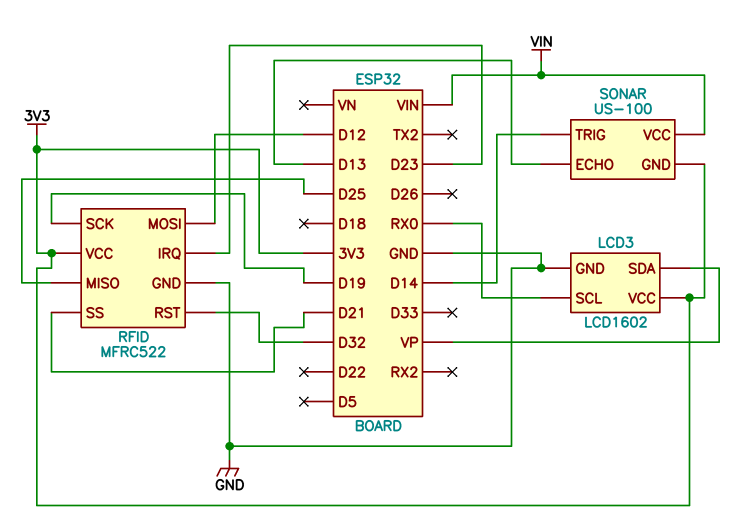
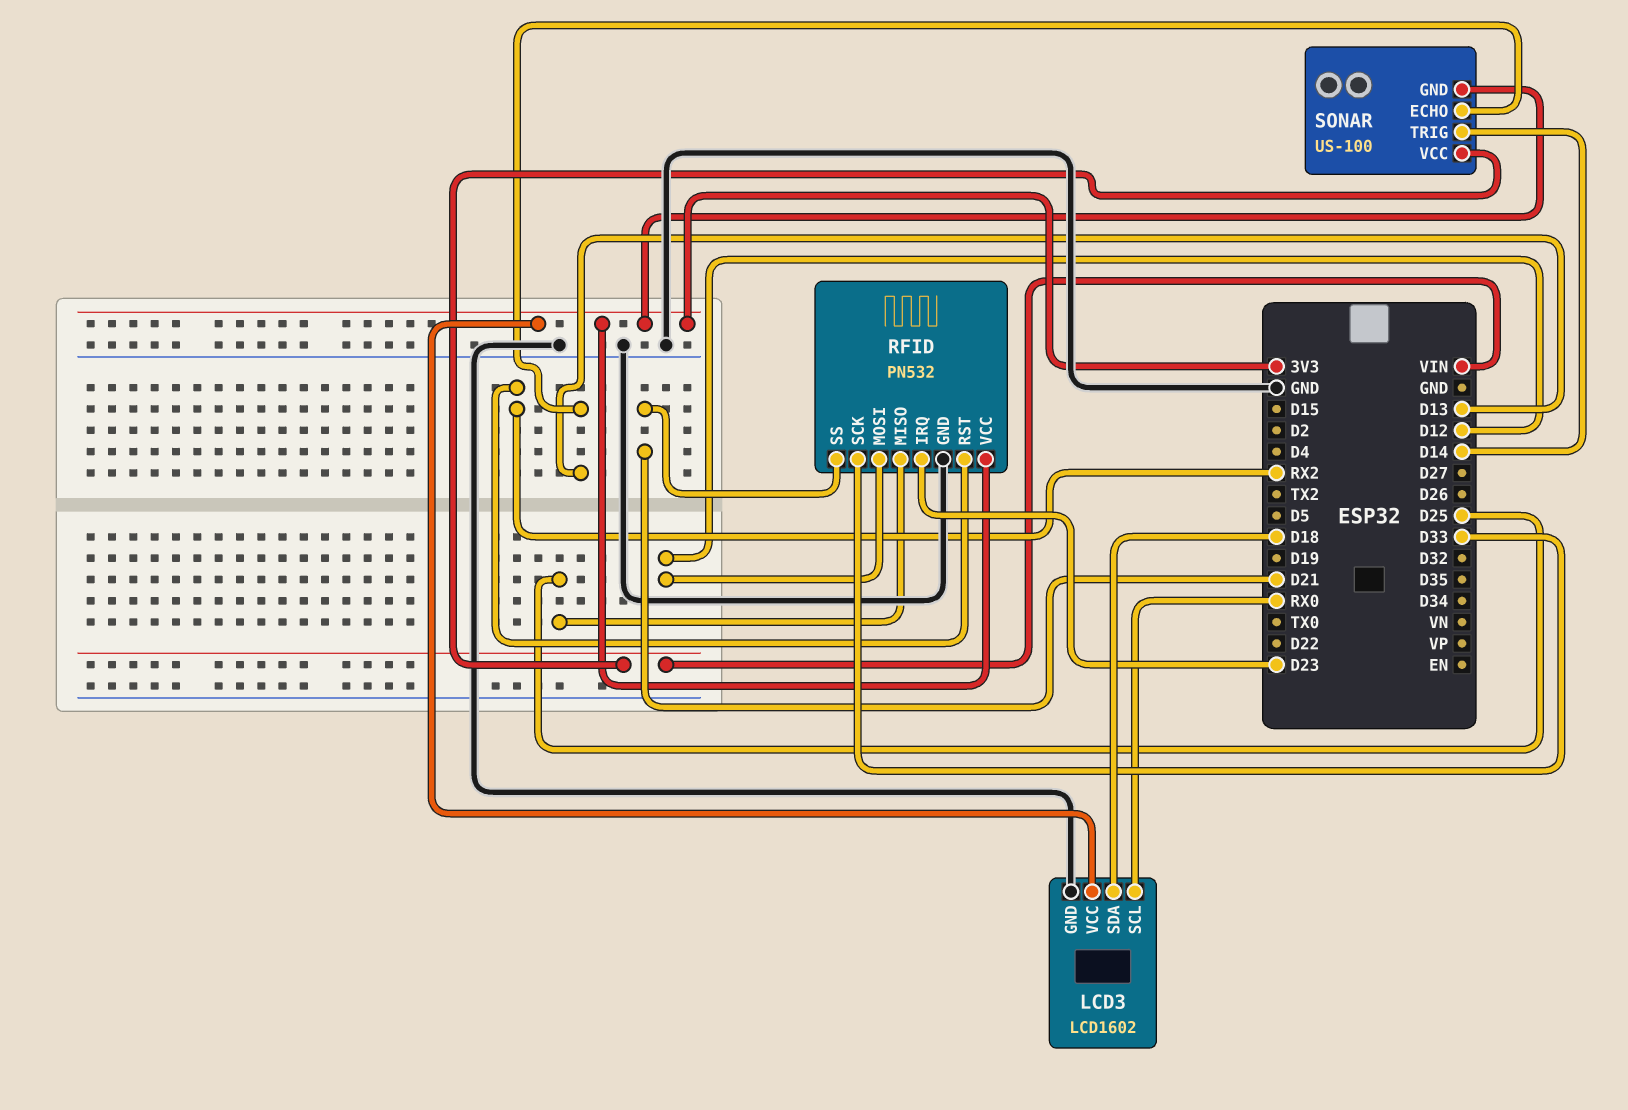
LCD3 pin SDA: VP -> D18
RFID: MFRC522 -> PN532
RFID pin RST: D32 -> RX2
RFID pin SCK: D19 -> D33

